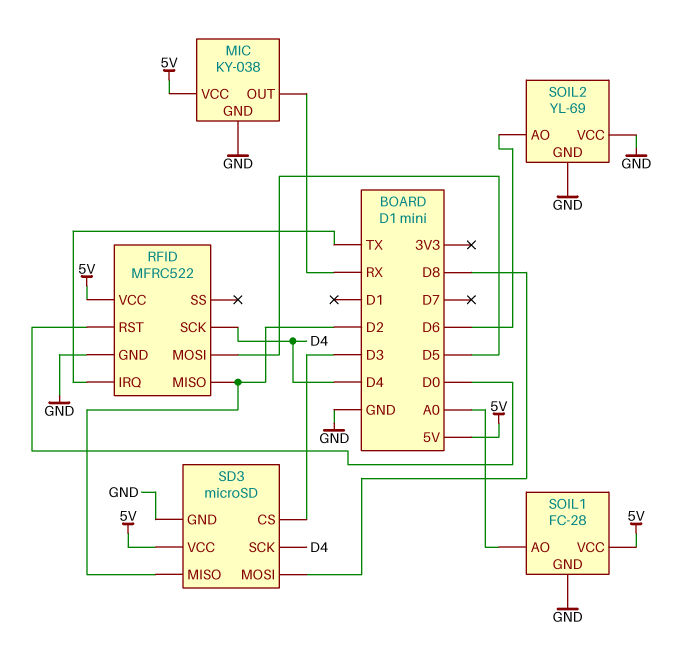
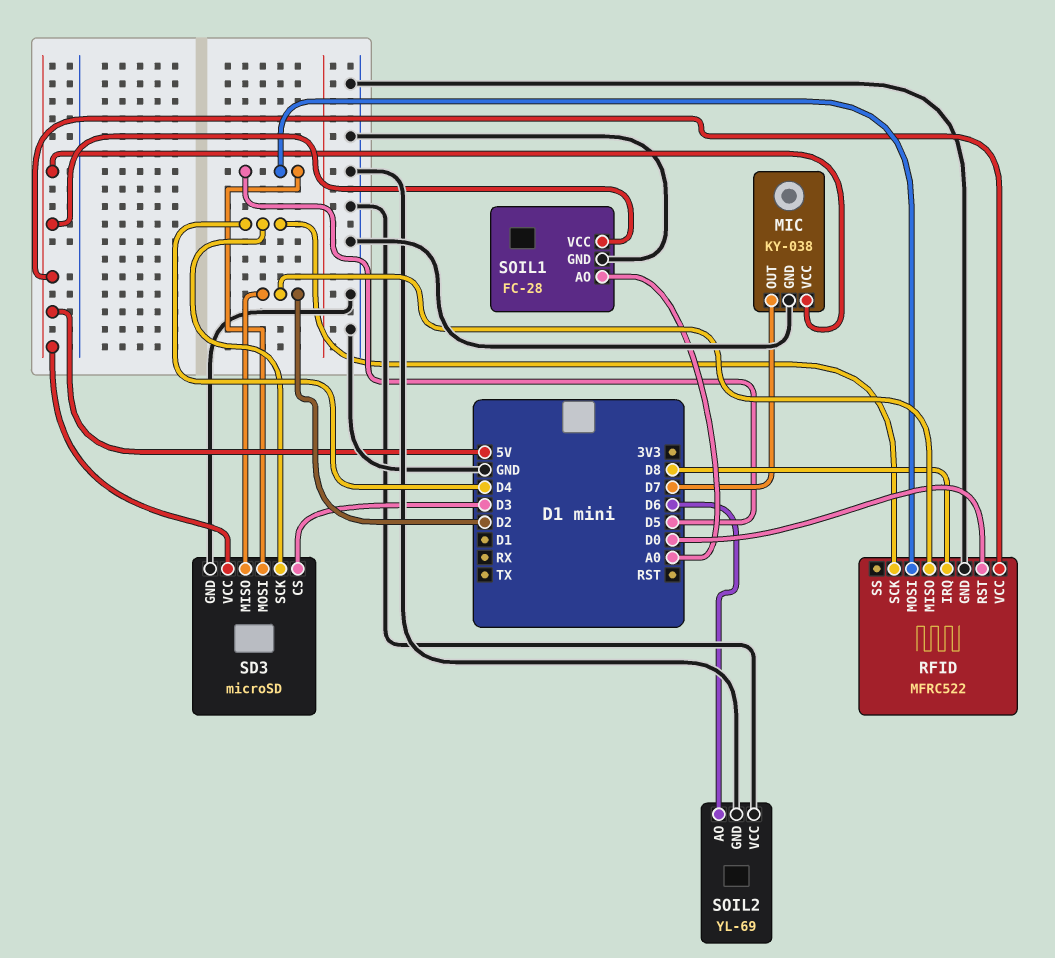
MIC pin OUT: RX -> D7
RFID pin IRQ: TX -> D8
SD3 pin MOSI: D8 -> D5

